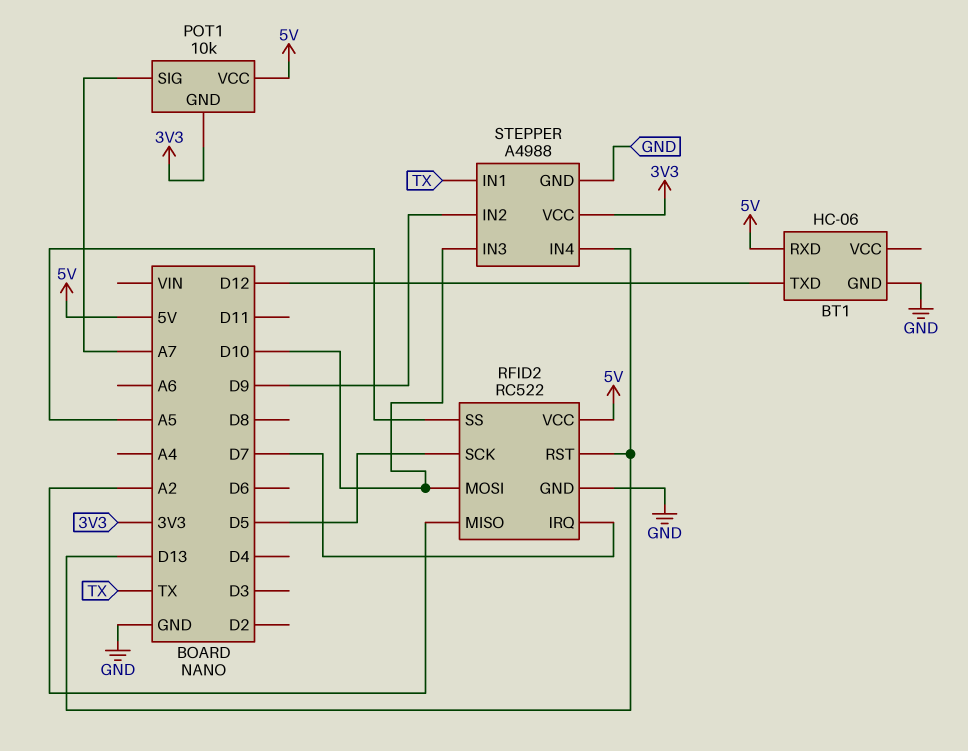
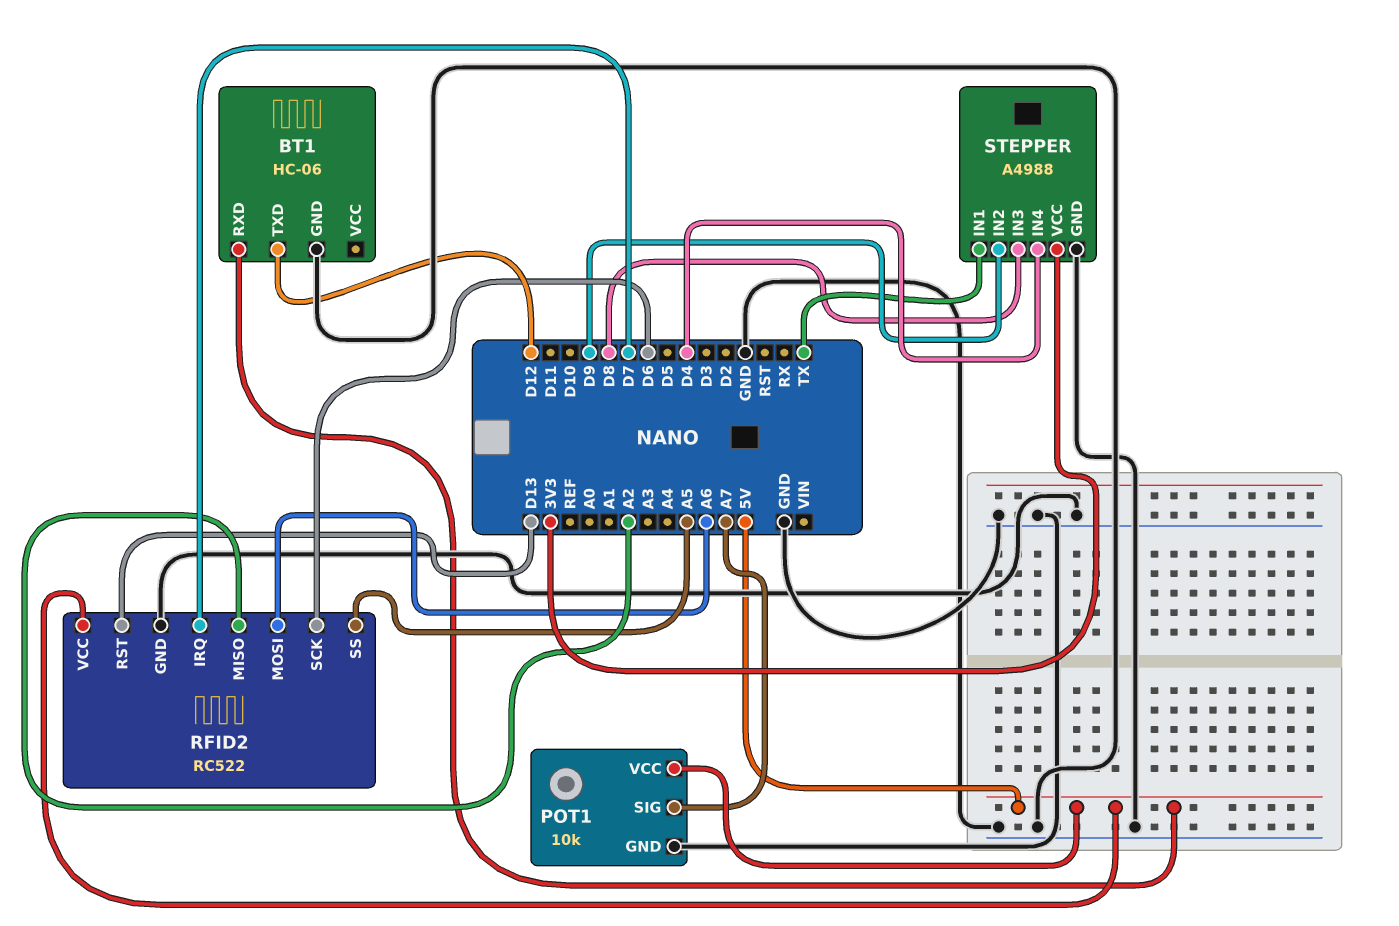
POT1 pin GND: 3V3 -> GND
RFID2 pin MOSI: D10 -> A6
RFID2 pin SCK: D5 -> D6
STEPPER pin IN3: D10 -> D8
STEPPER pin IN4: D13 -> D4

